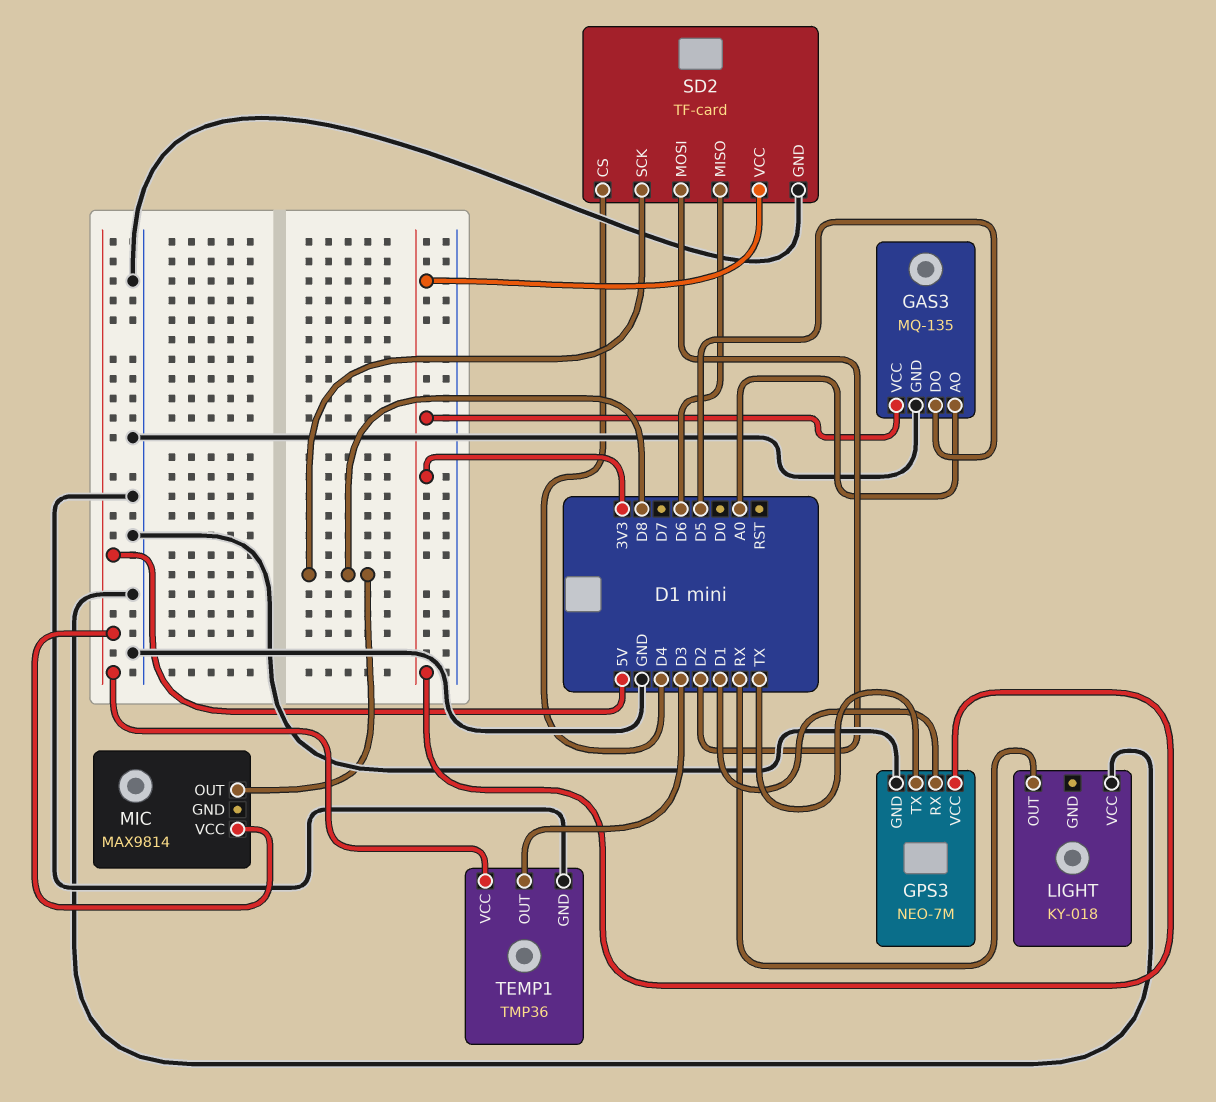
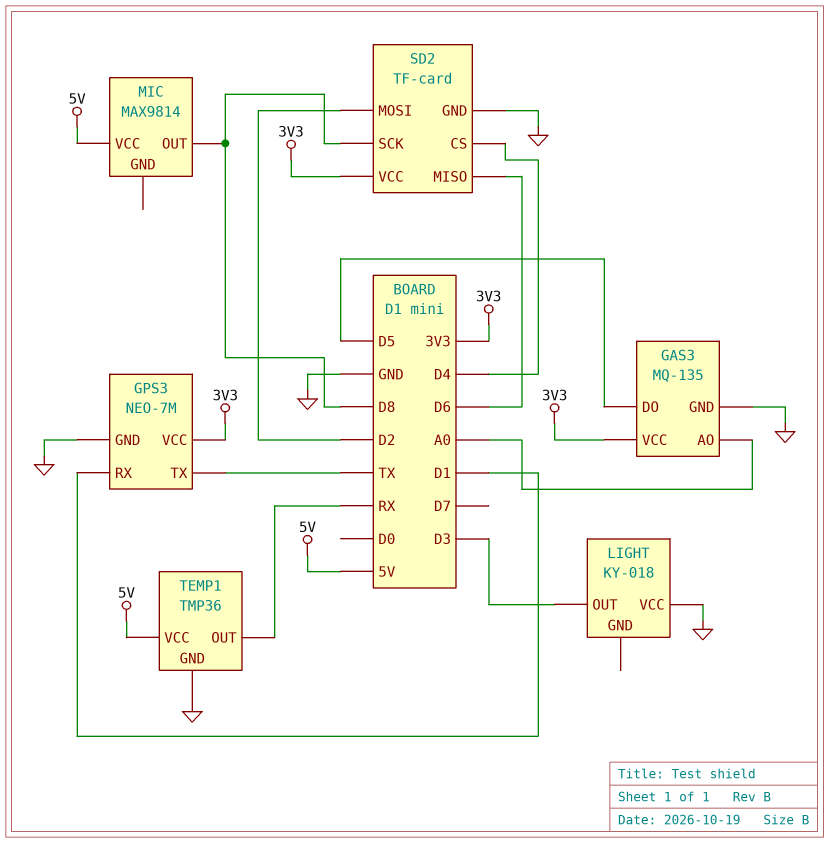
LIGHT pin OUT: RX -> D3
TEMP1 pin OUT: D3 -> RX

